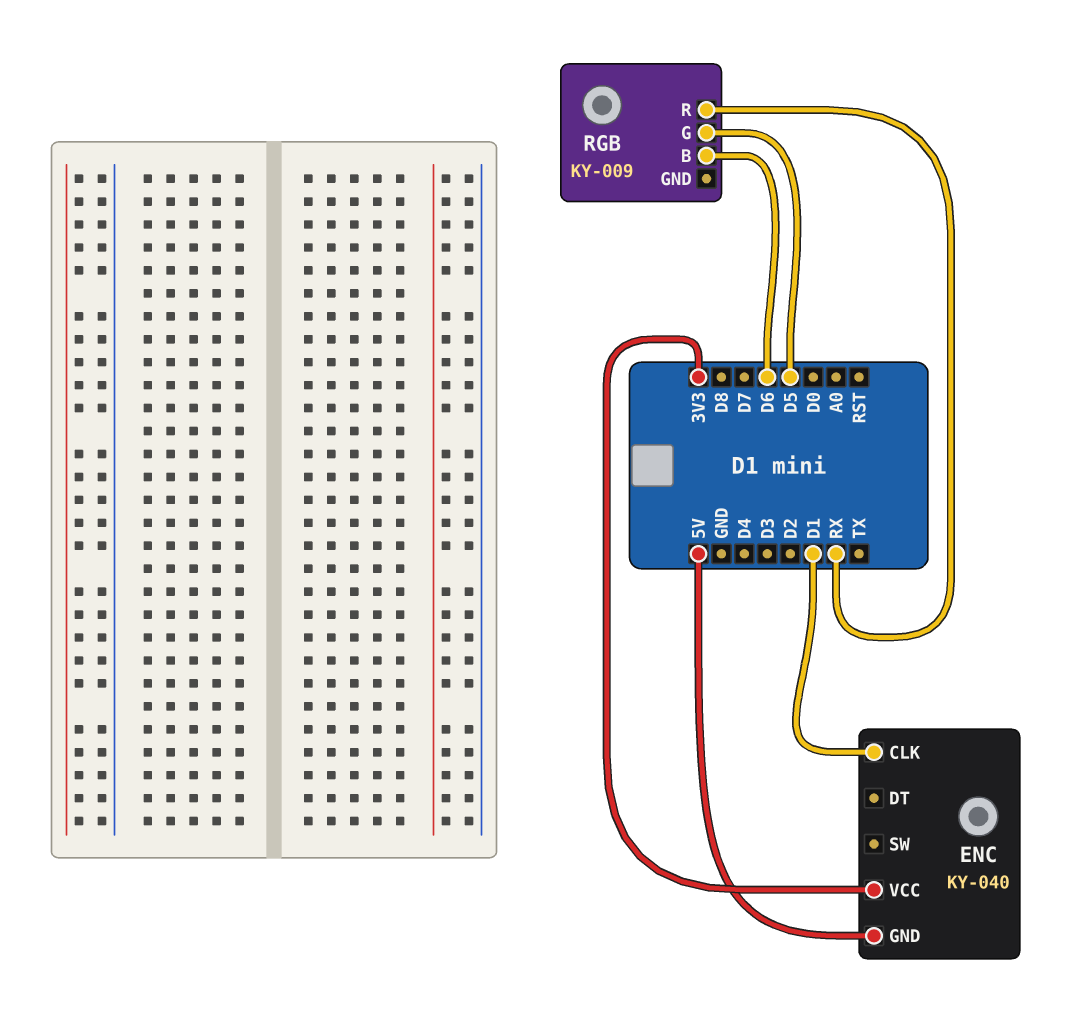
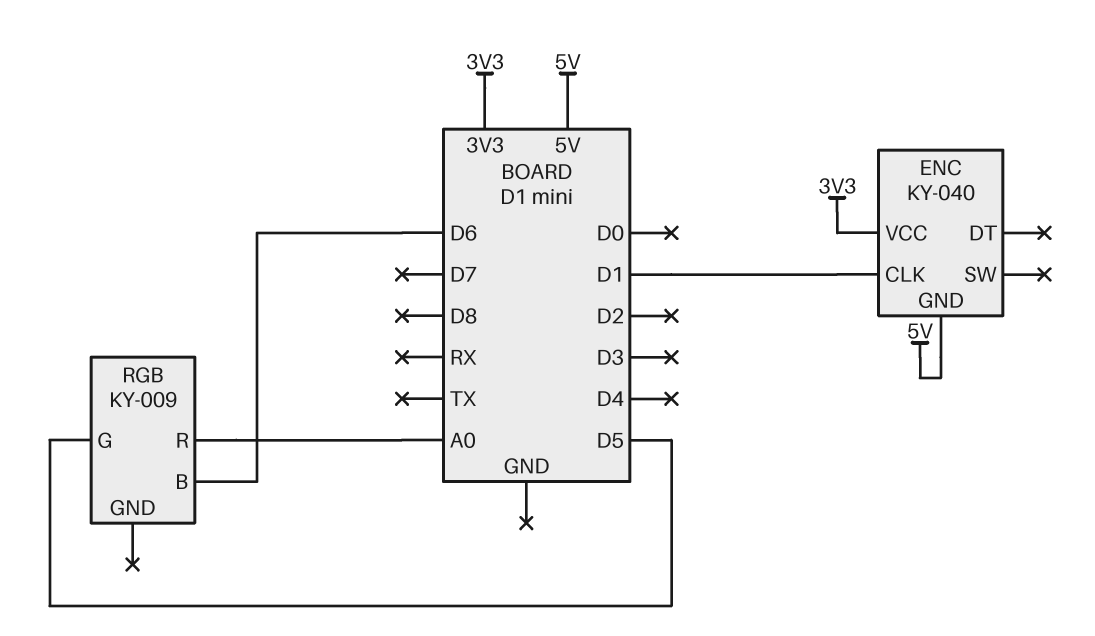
RGB pin R: RX -> A0

